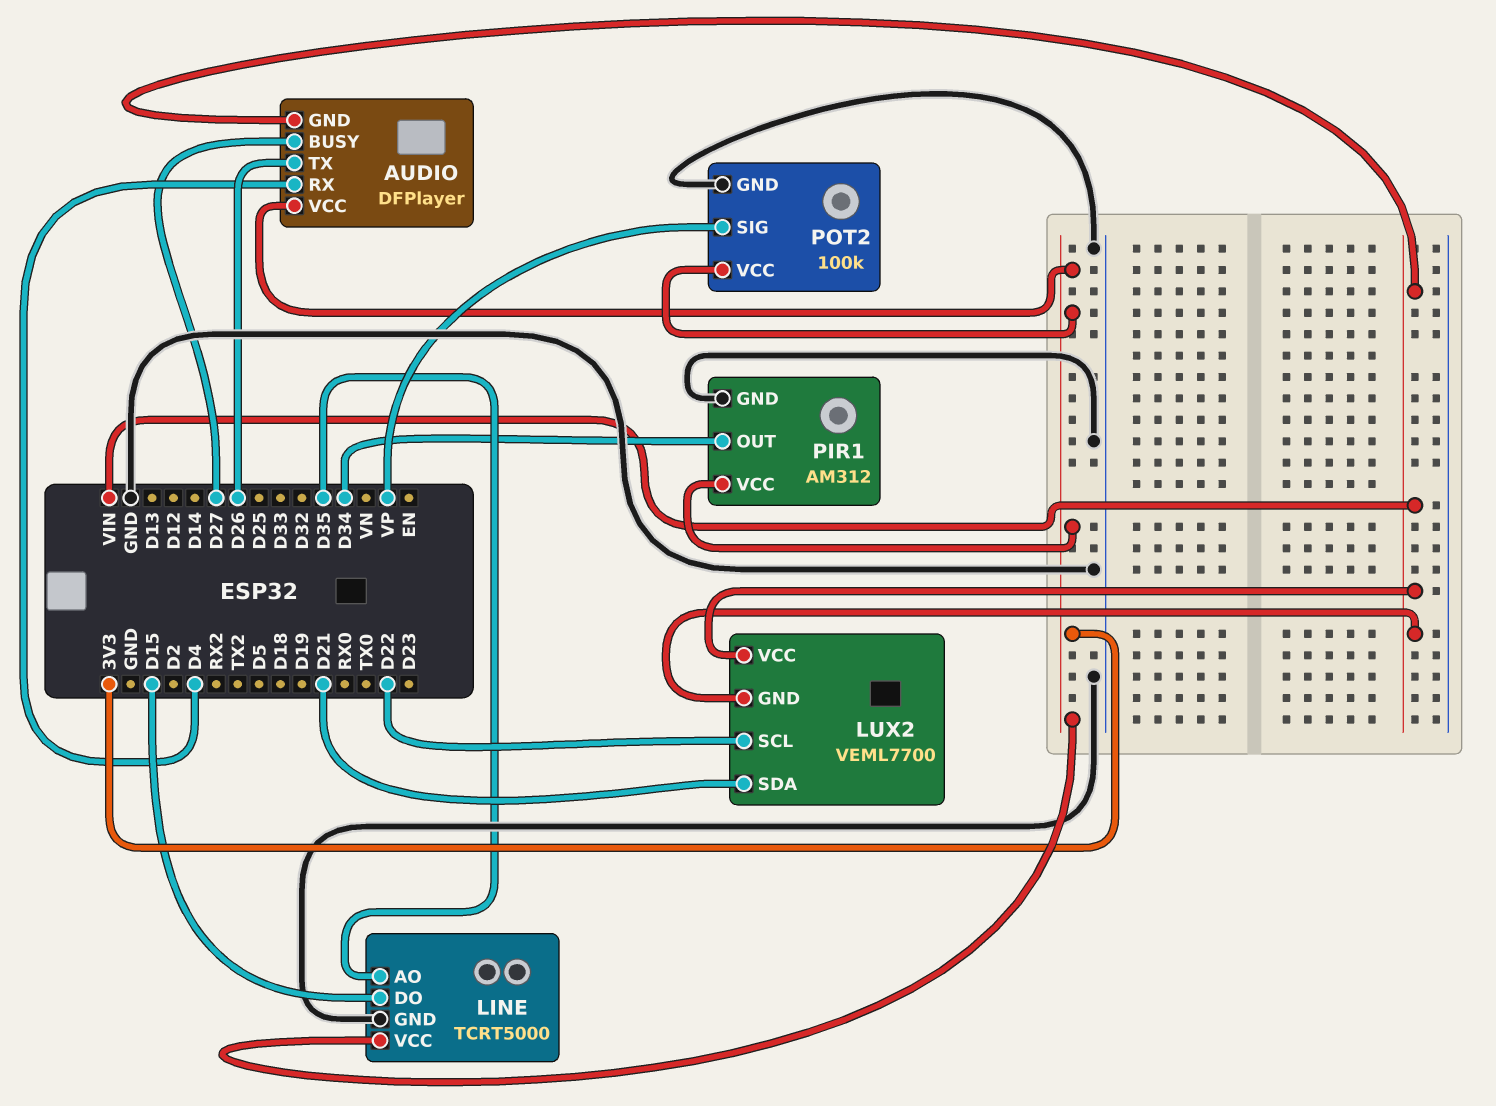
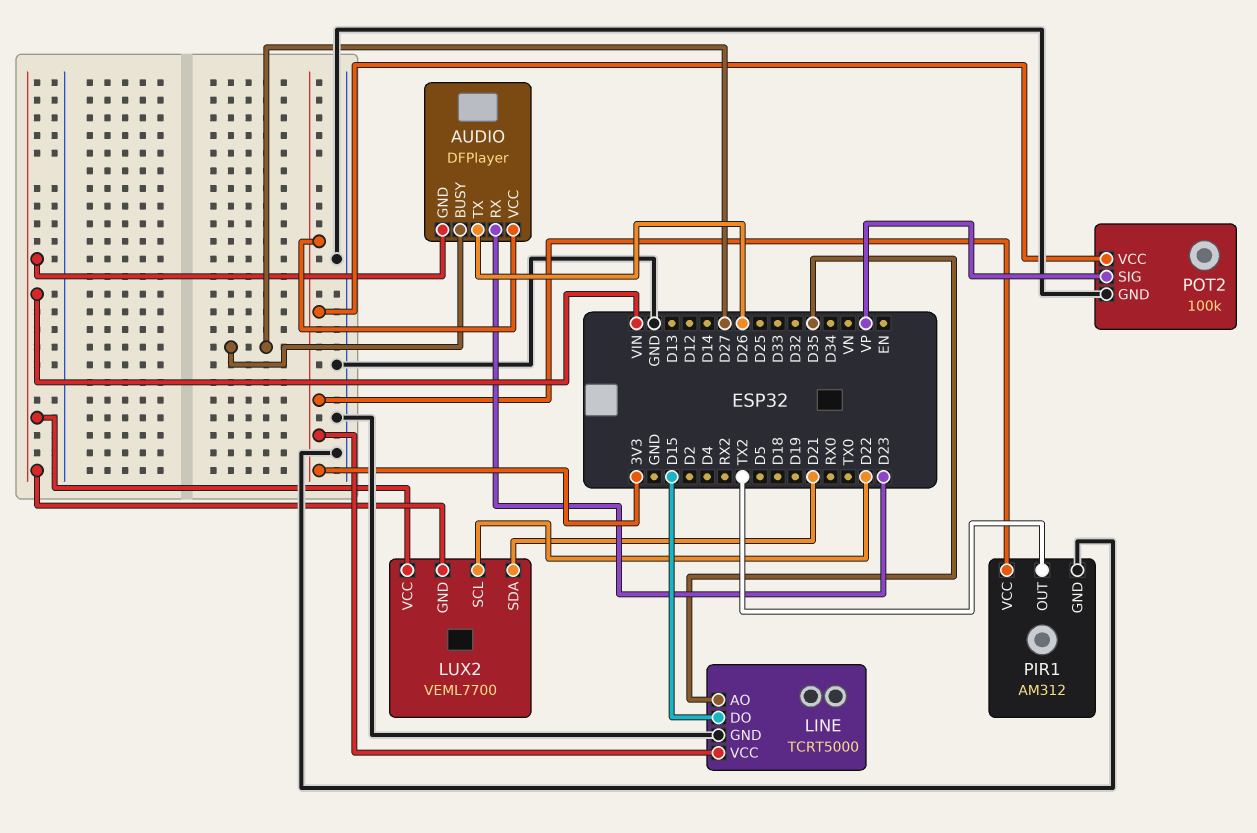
AUDIO pin RX: D4 -> D23
PIR1 pin OUT: D34 -> TX2

